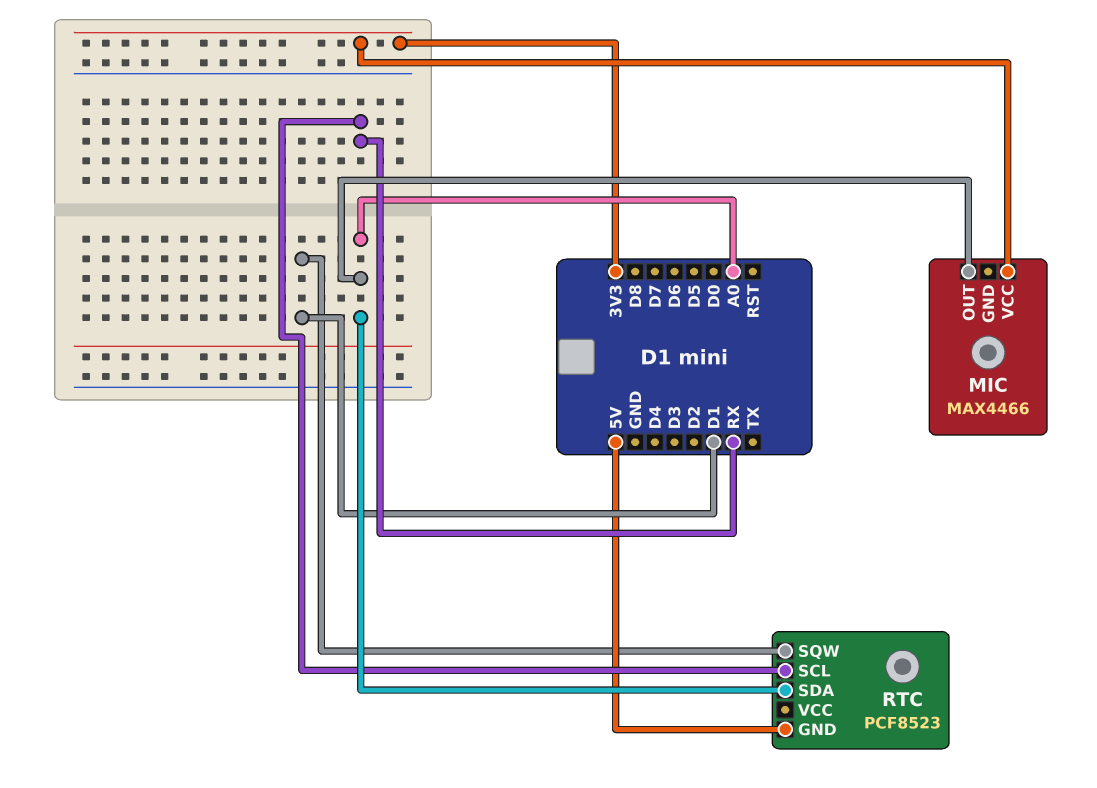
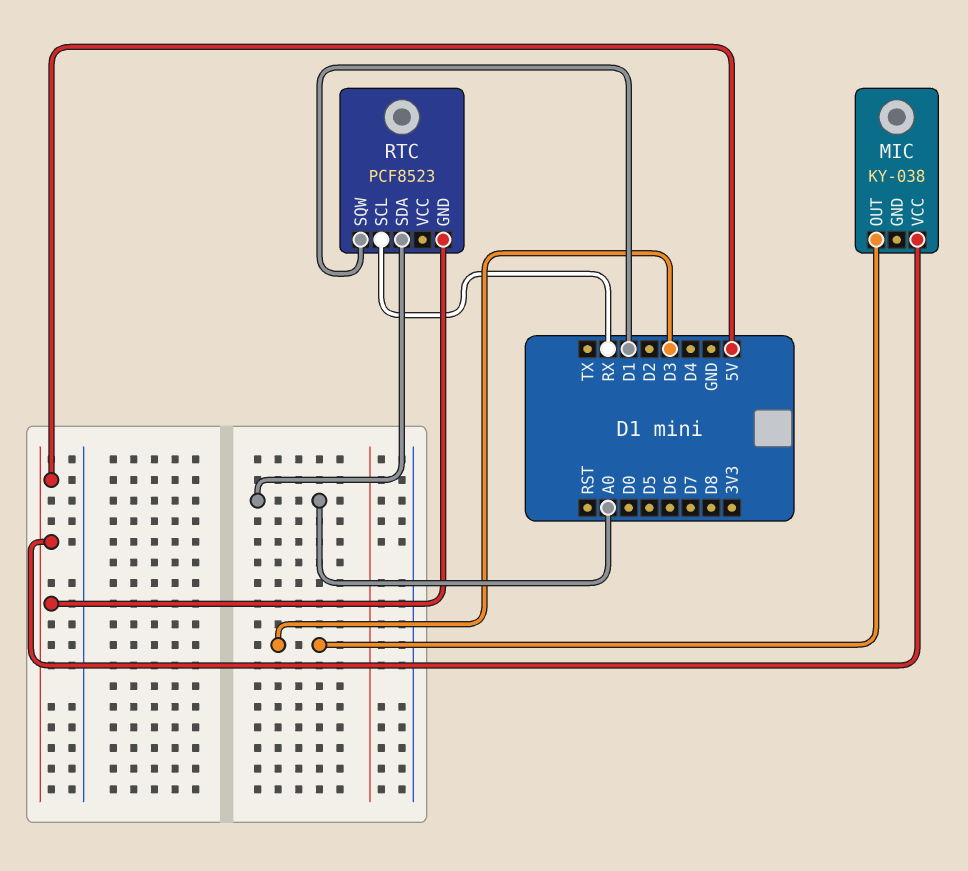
MIC: MAX4466 -> KY-038
MIC pin OUT: A0 -> D3
MIC pin VCC: 3V3 -> 5V

